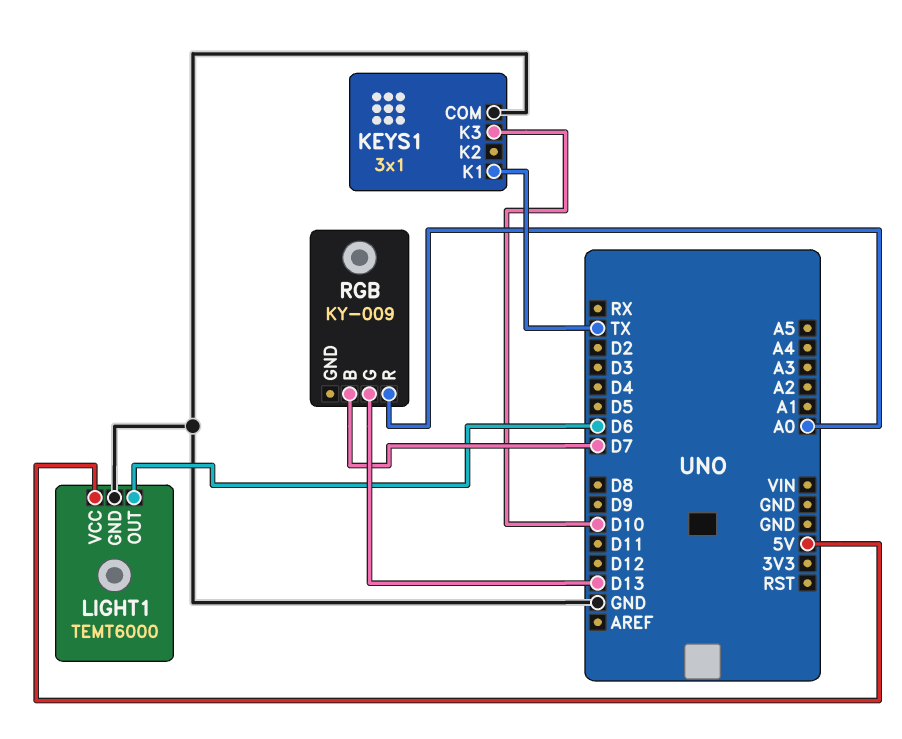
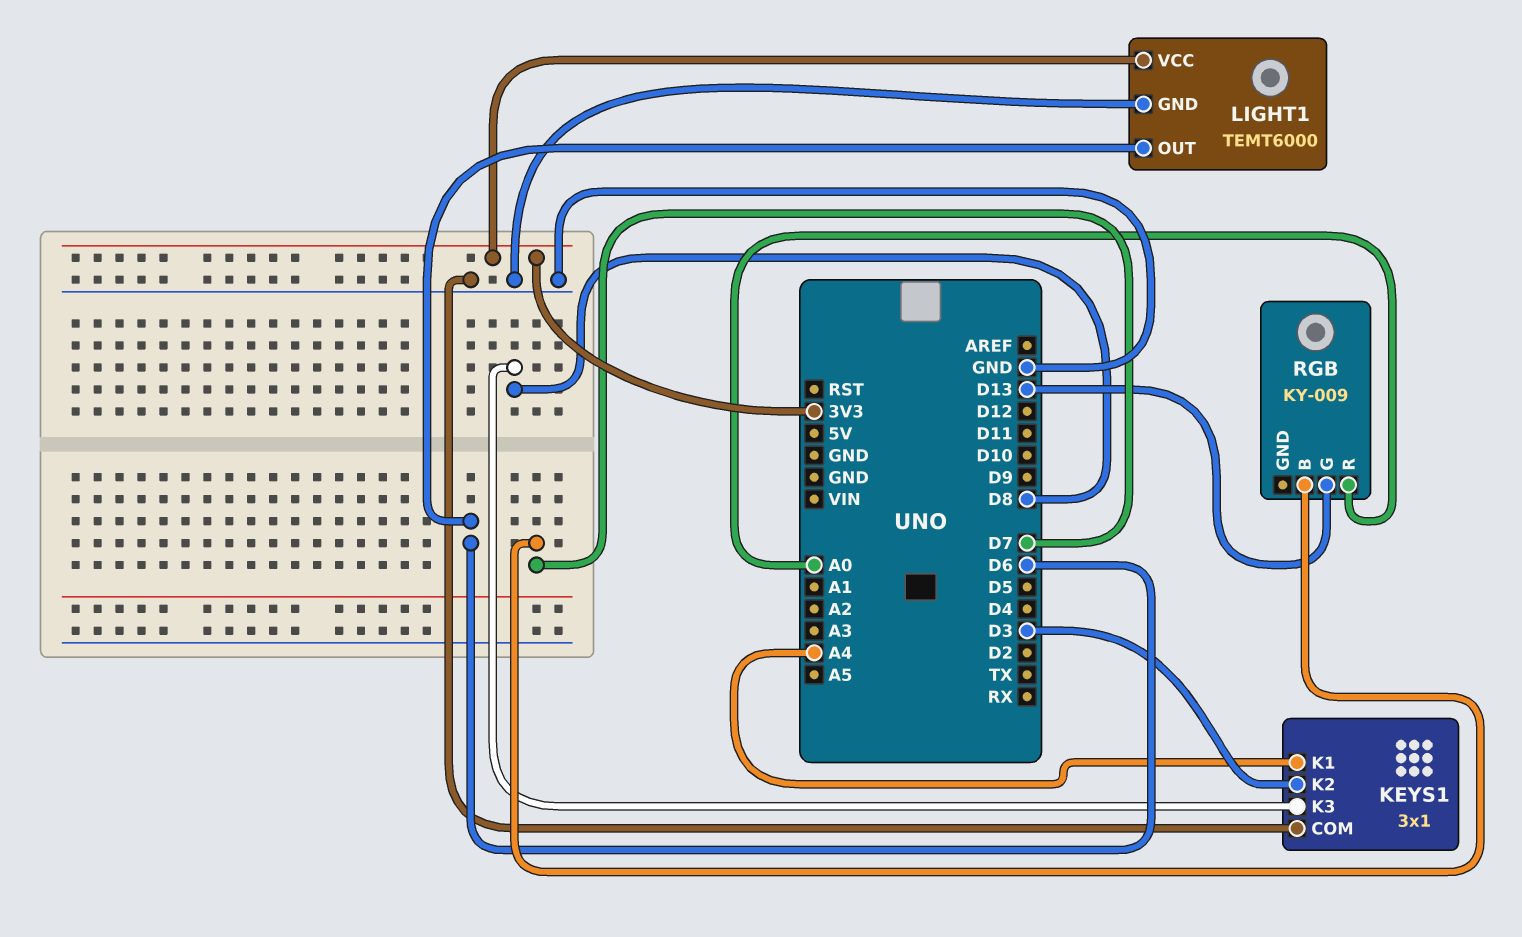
KEYS1 pin K1: TX -> A4
KEYS1 pin K2: none -> D3
KEYS1 pin K3: D10 -> D8
LIGHT1 pin VCC: 5V -> 3V3

